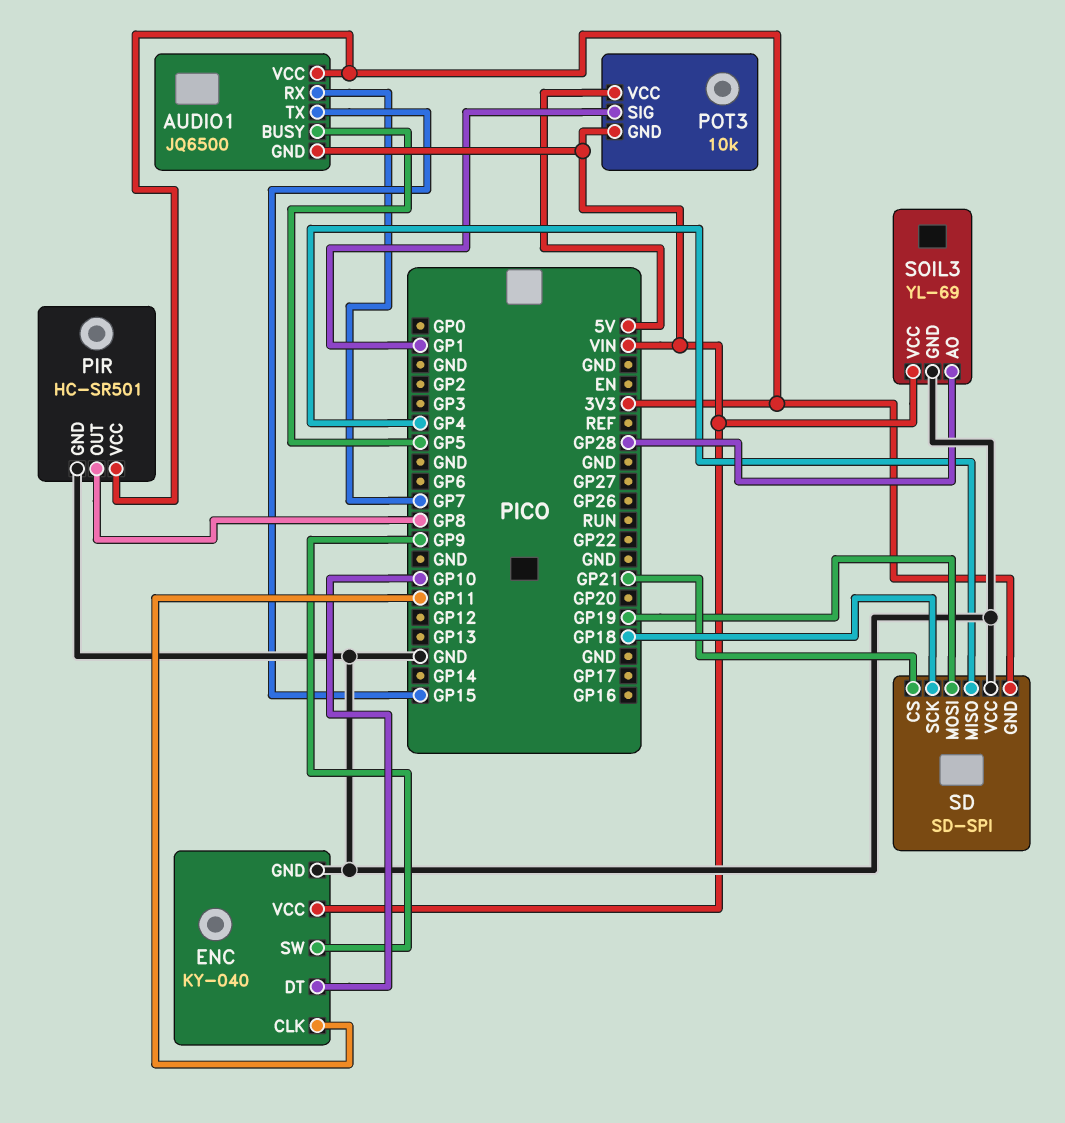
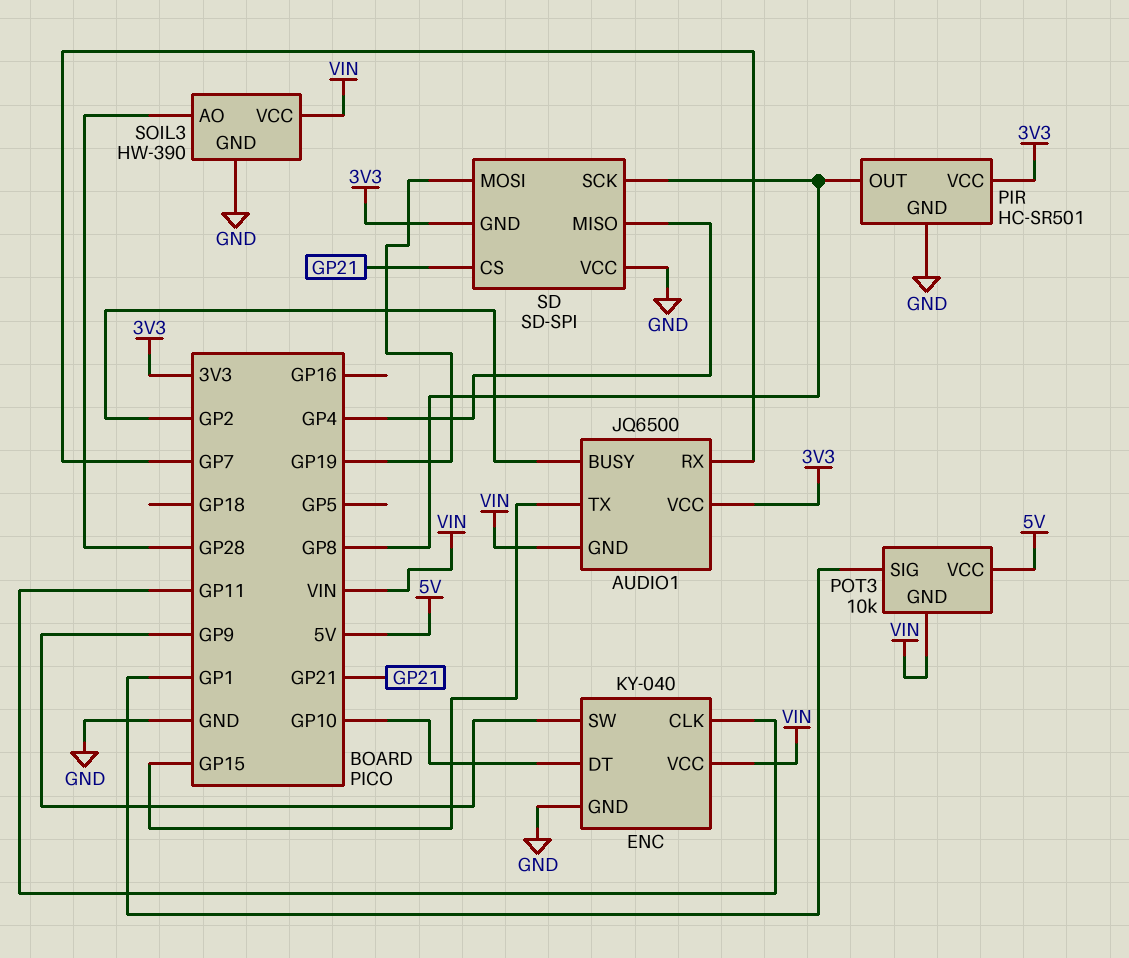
AUDIO1 pin BUSY: GP5 -> GP2
SD pin SCK: GP18 -> GP8
SOIL3: YL-69 -> HW-390

